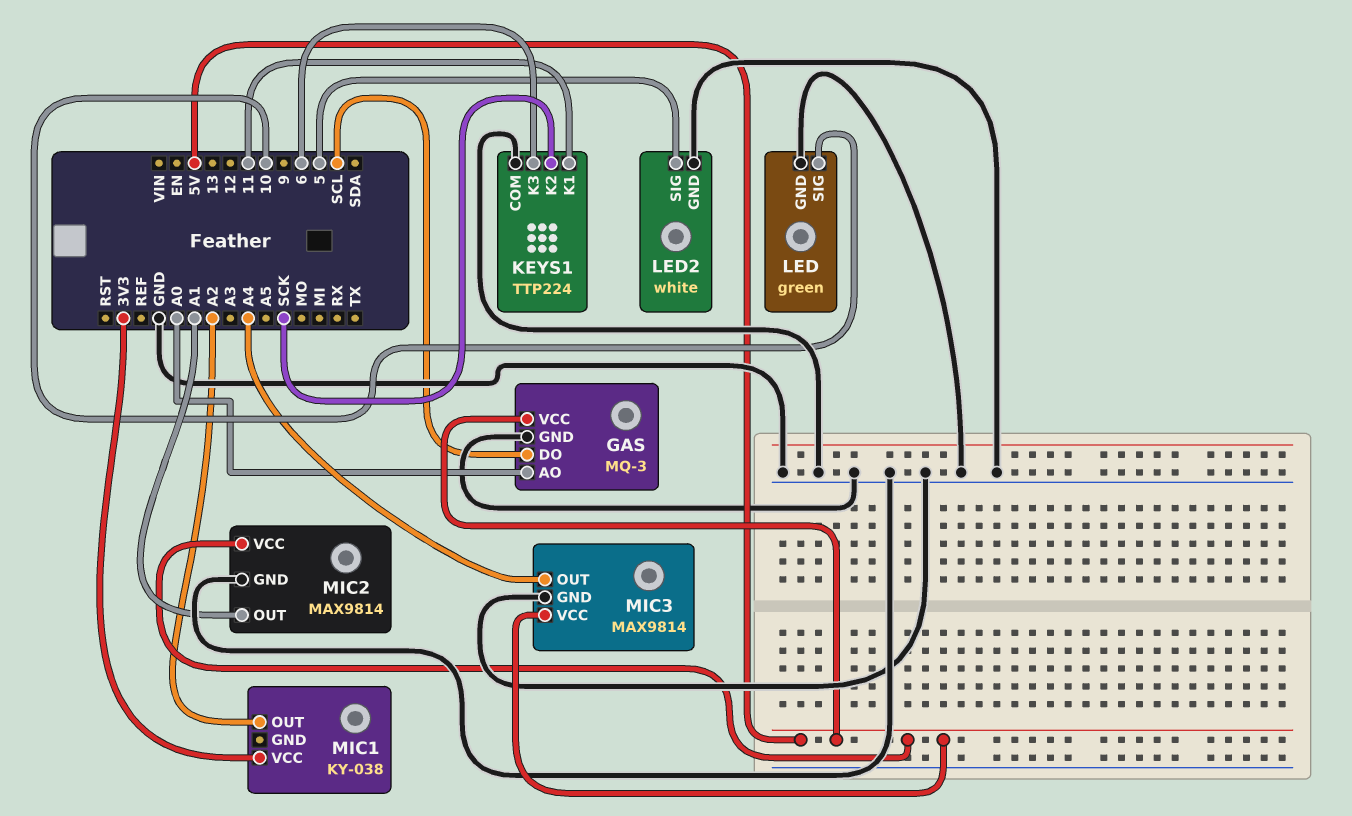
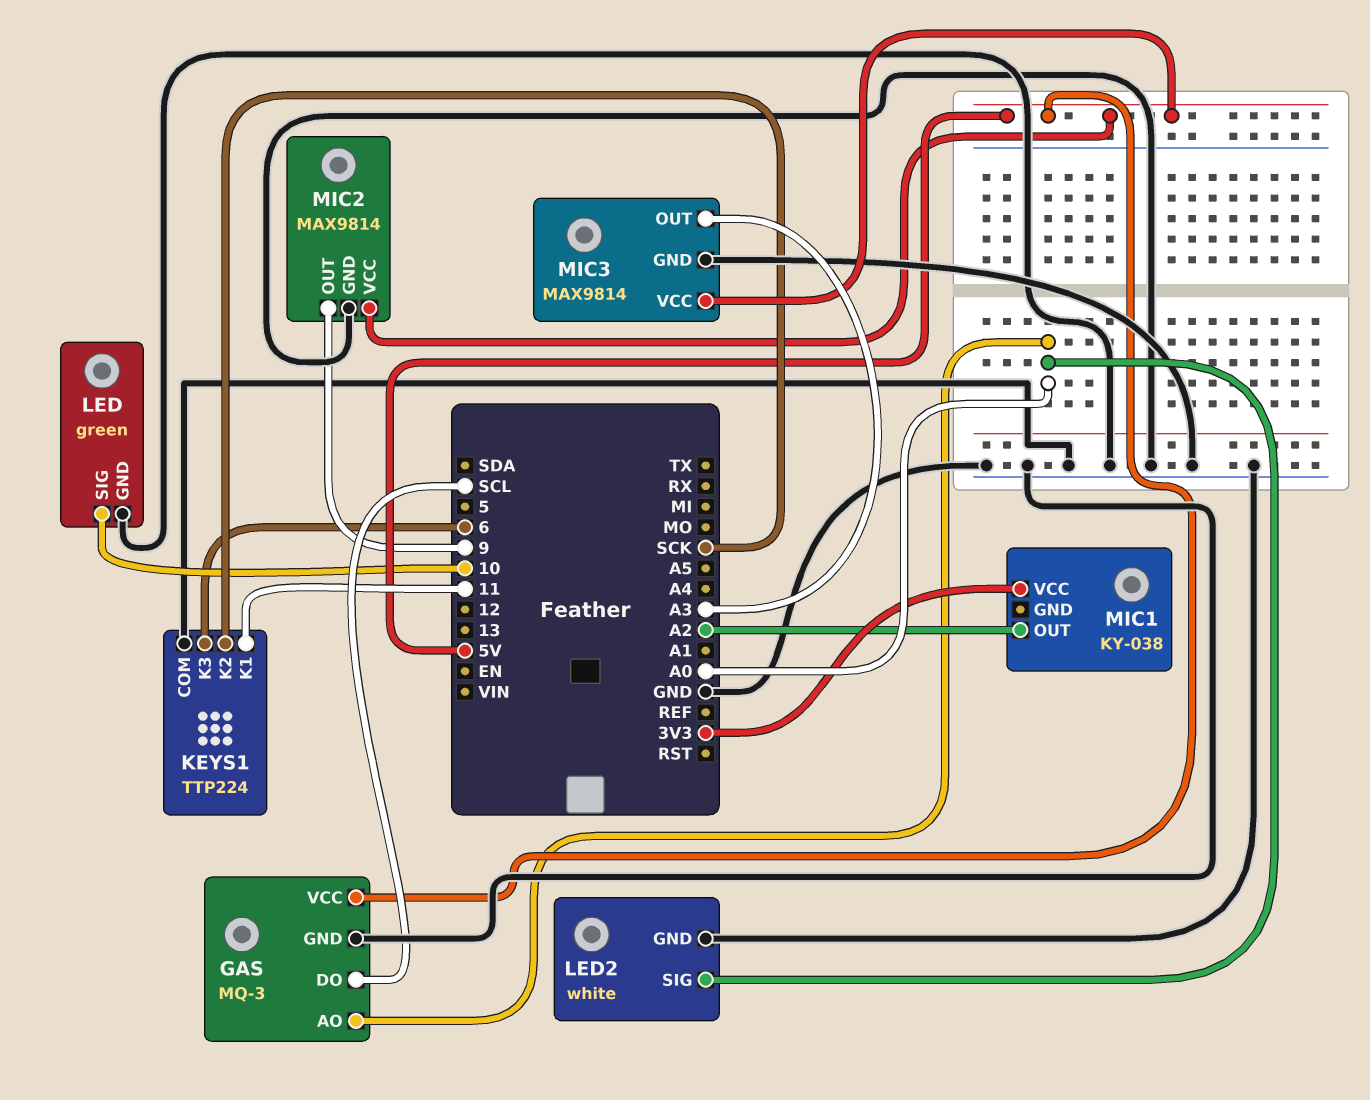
LED2 pin SIG: 5 -> A0
MIC2 pin OUT: A1 -> 9
MIC3 pin OUT: A4 -> A3

